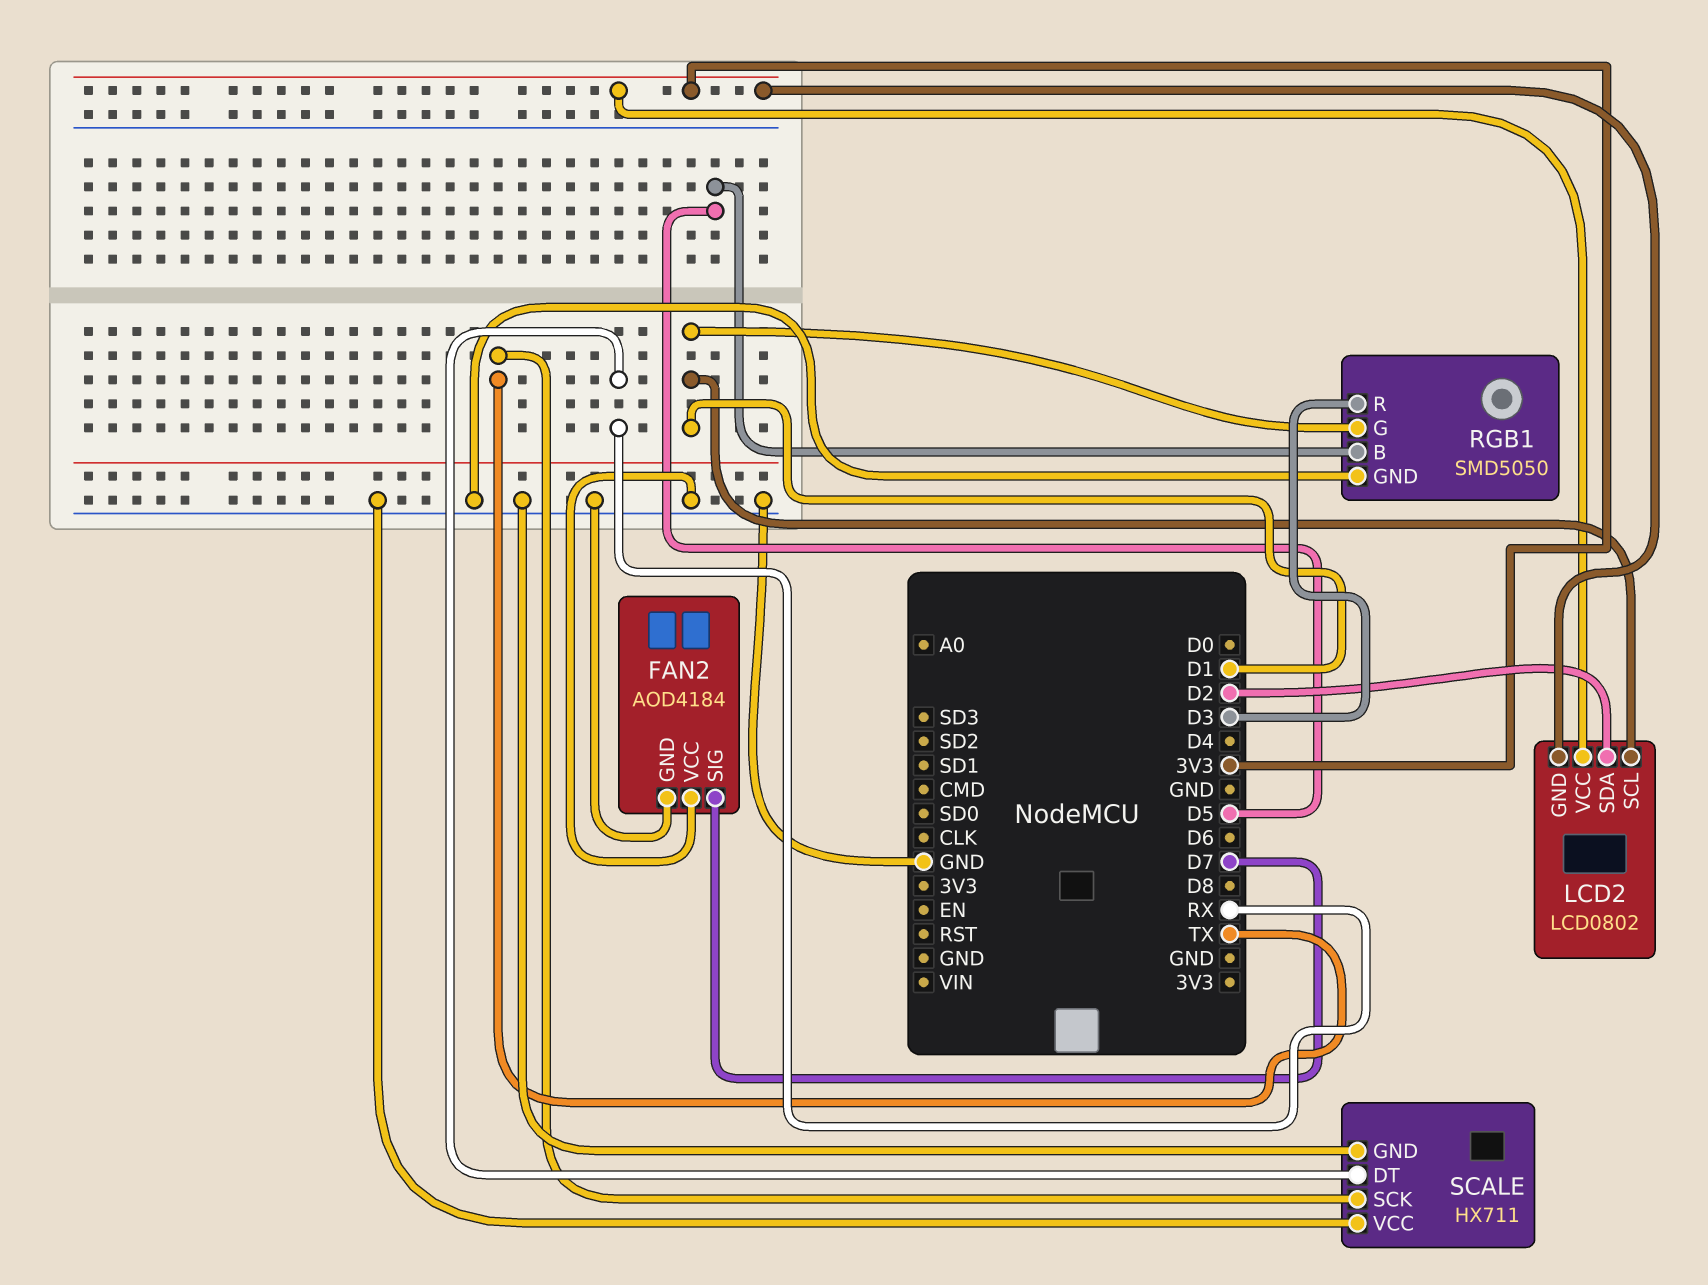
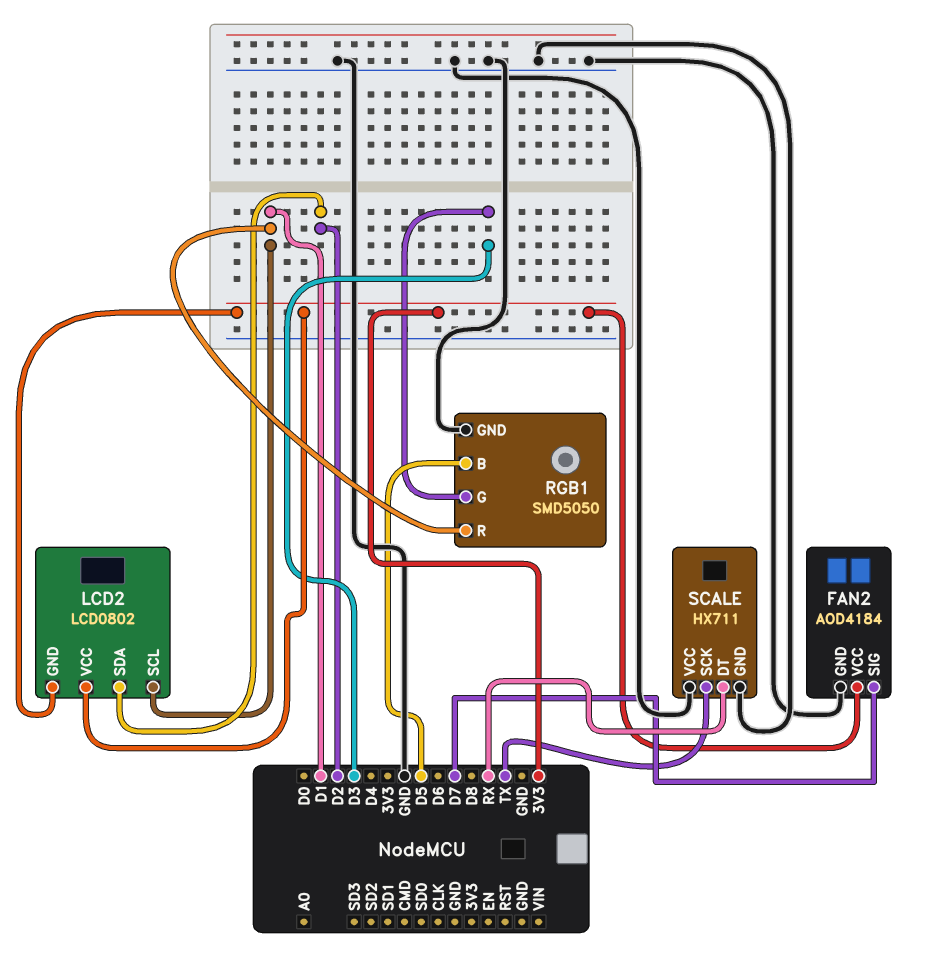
FAN2 pin VCC: GND -> 3V3
RGB1 pin G: D1 -> D3
RGB1 pin R: D3 -> D1

